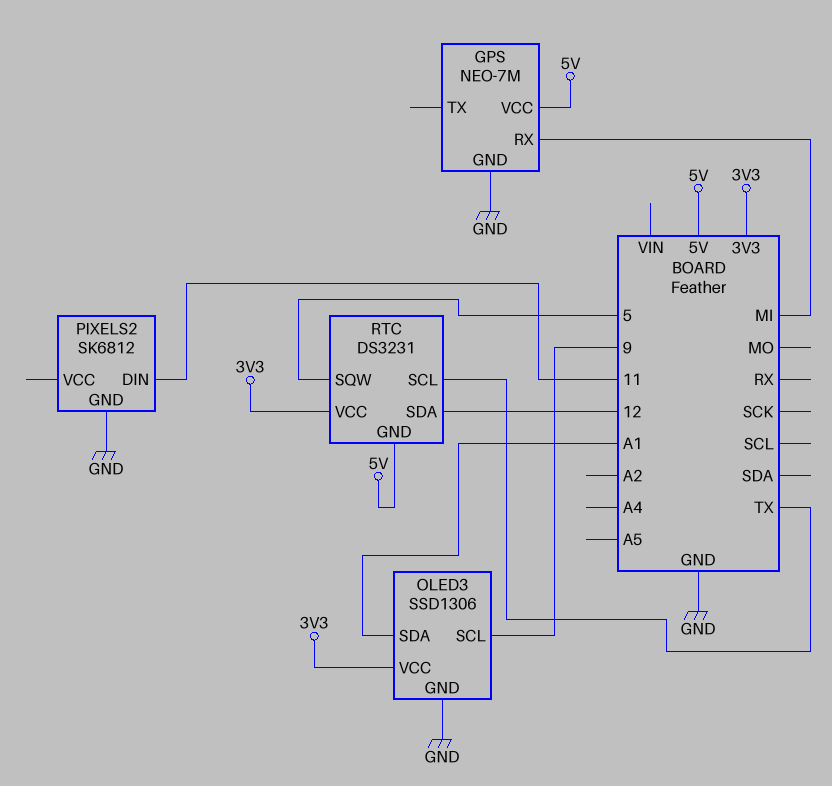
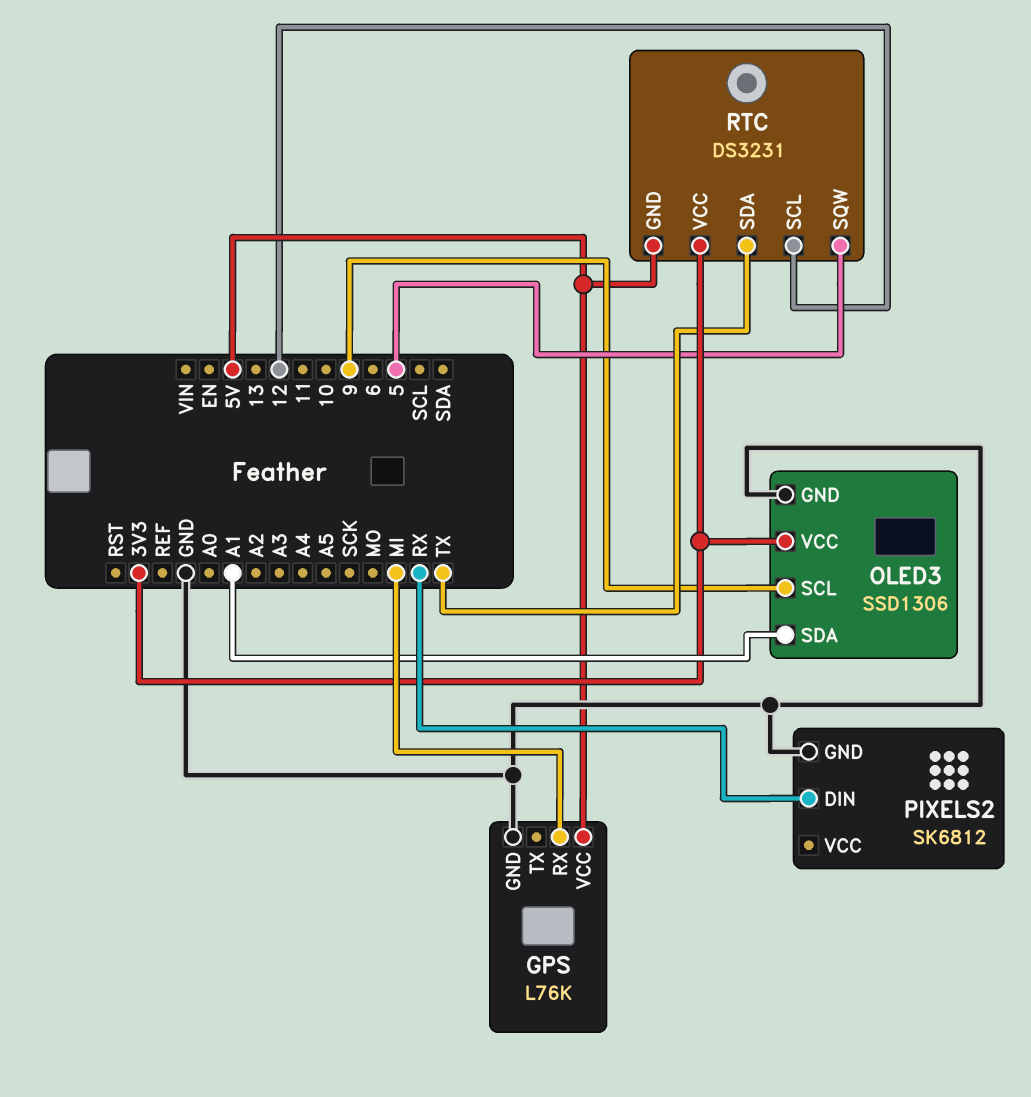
GPS: NEO-7M -> L76K
PIXELS2 pin DIN: 11 -> RX
RTC pin SCL: TX -> 12
RTC pin SDA: 12 -> TX

